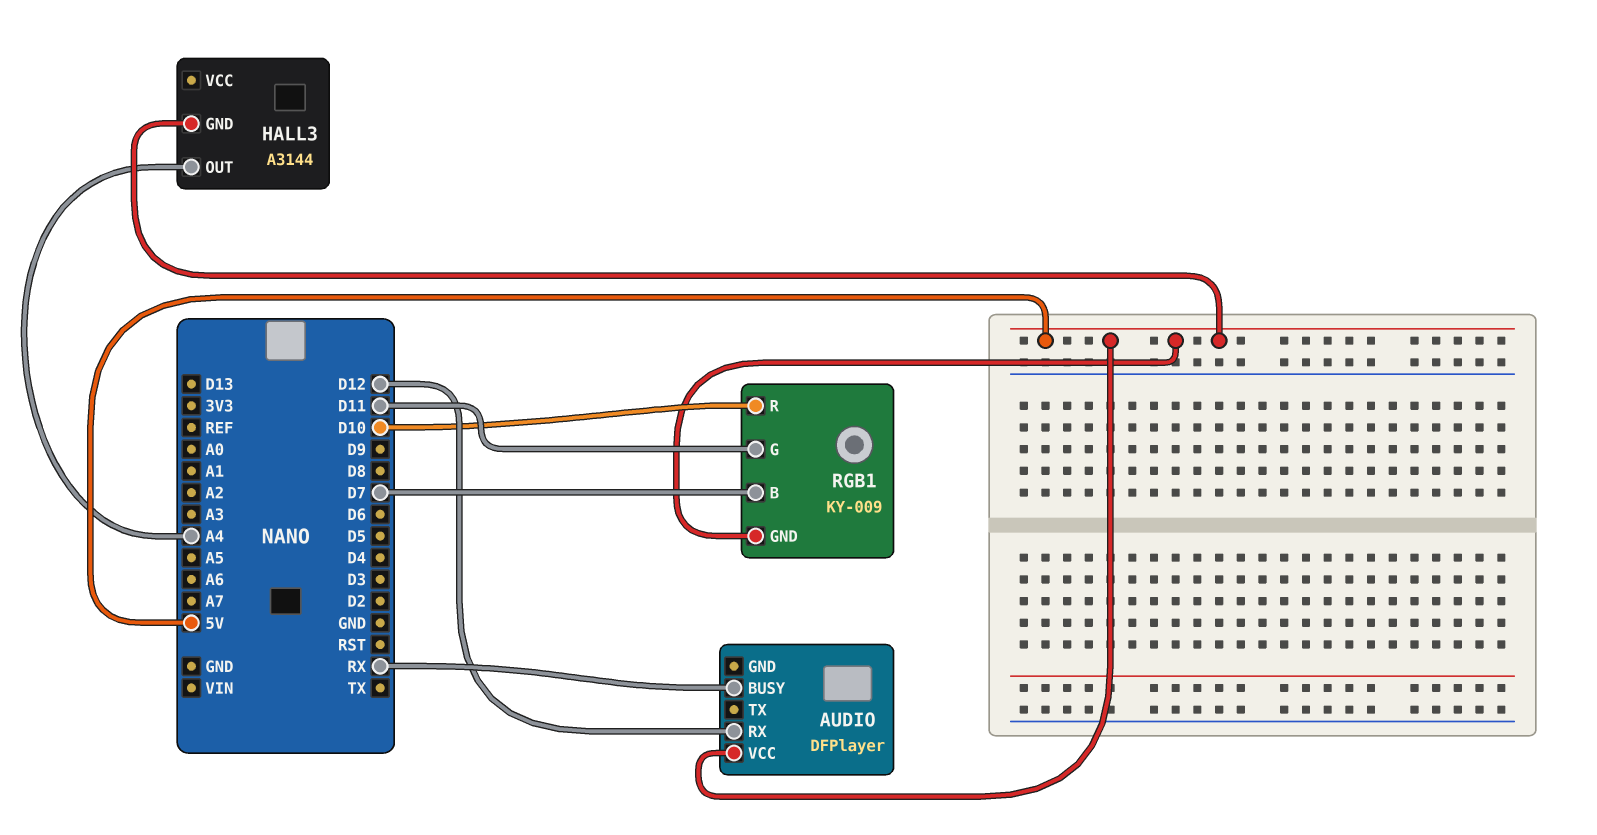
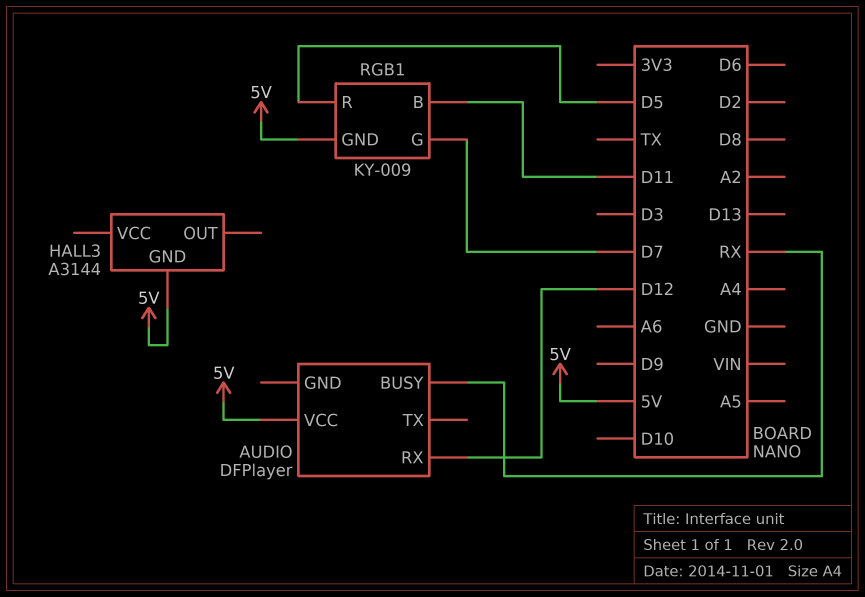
HALL3 pin OUT: A4 -> none
RGB1 pin B: D7 -> D11
RGB1 pin G: D11 -> D7
RGB1 pin R: D10 -> D5

